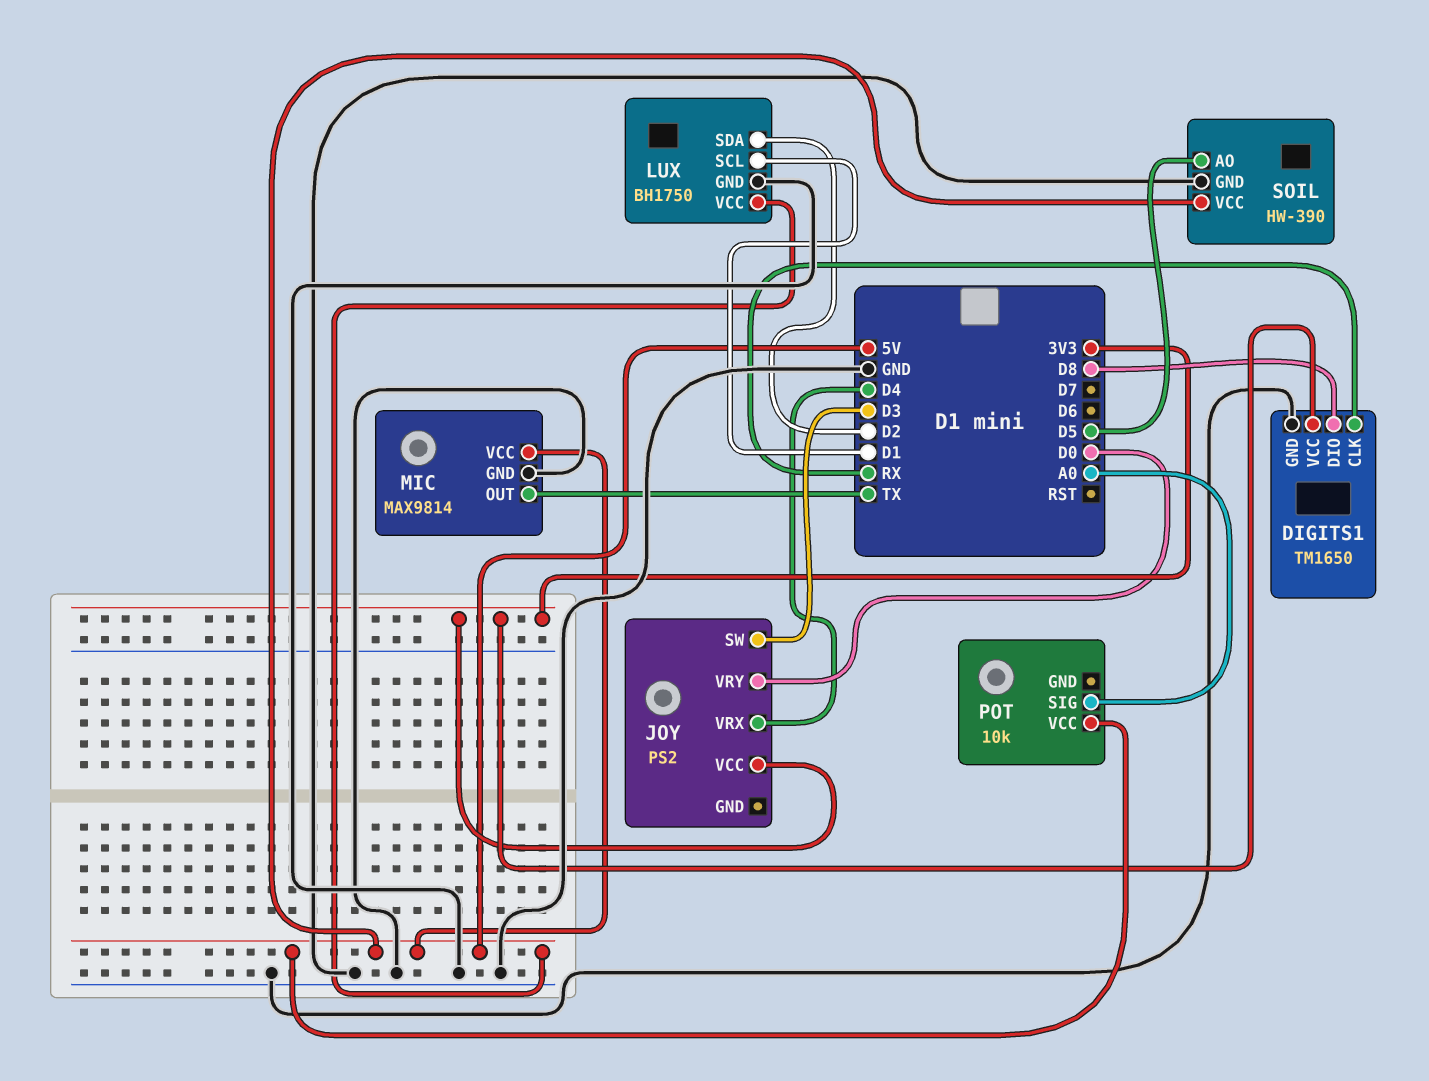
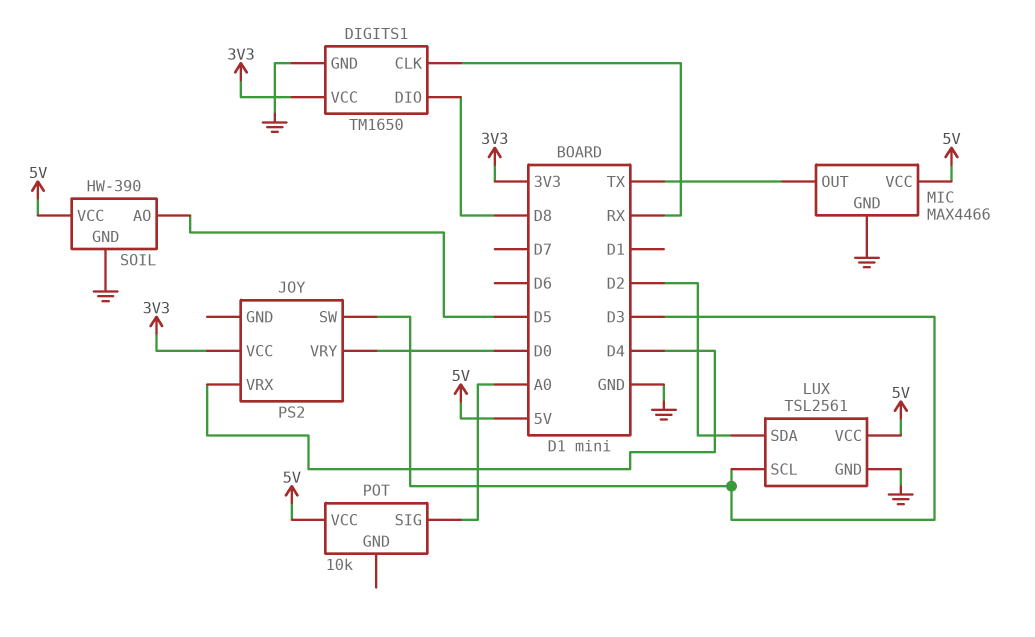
LUX: BH1750 -> TSL2561
LUX pin SCL: D1 -> D3
MIC: MAX9814 -> MAX4466

